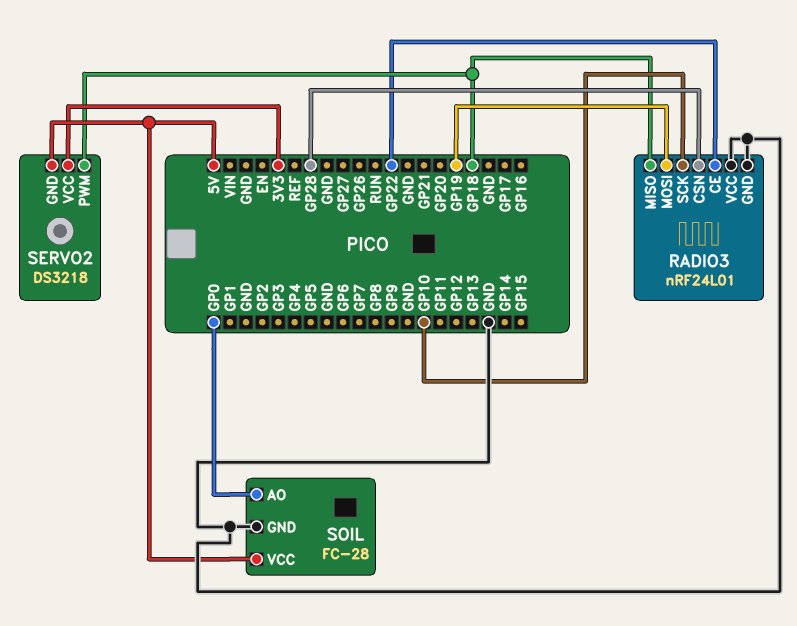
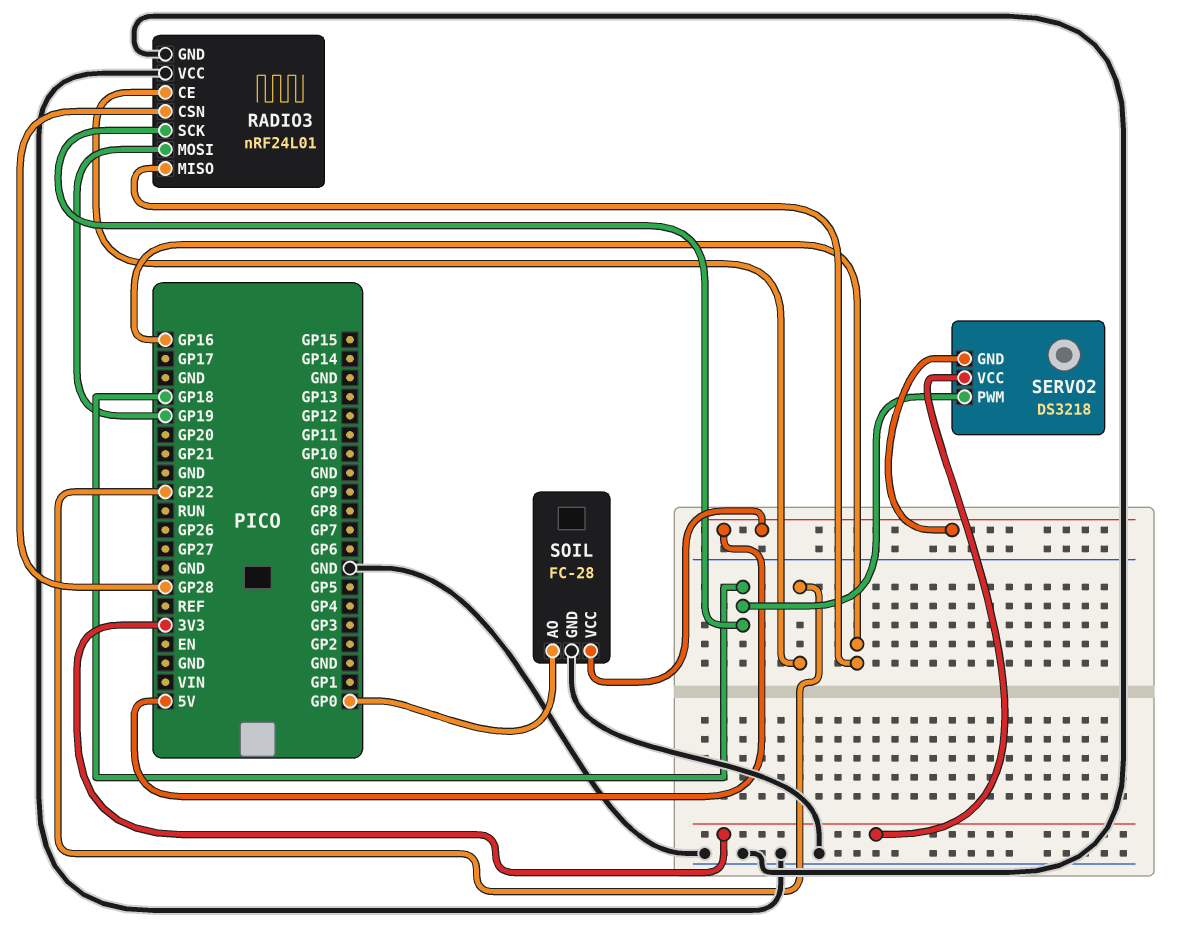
RADIO3 pin MISO: GP18 -> GP16
RADIO3 pin SCK: GP10 -> GP18

